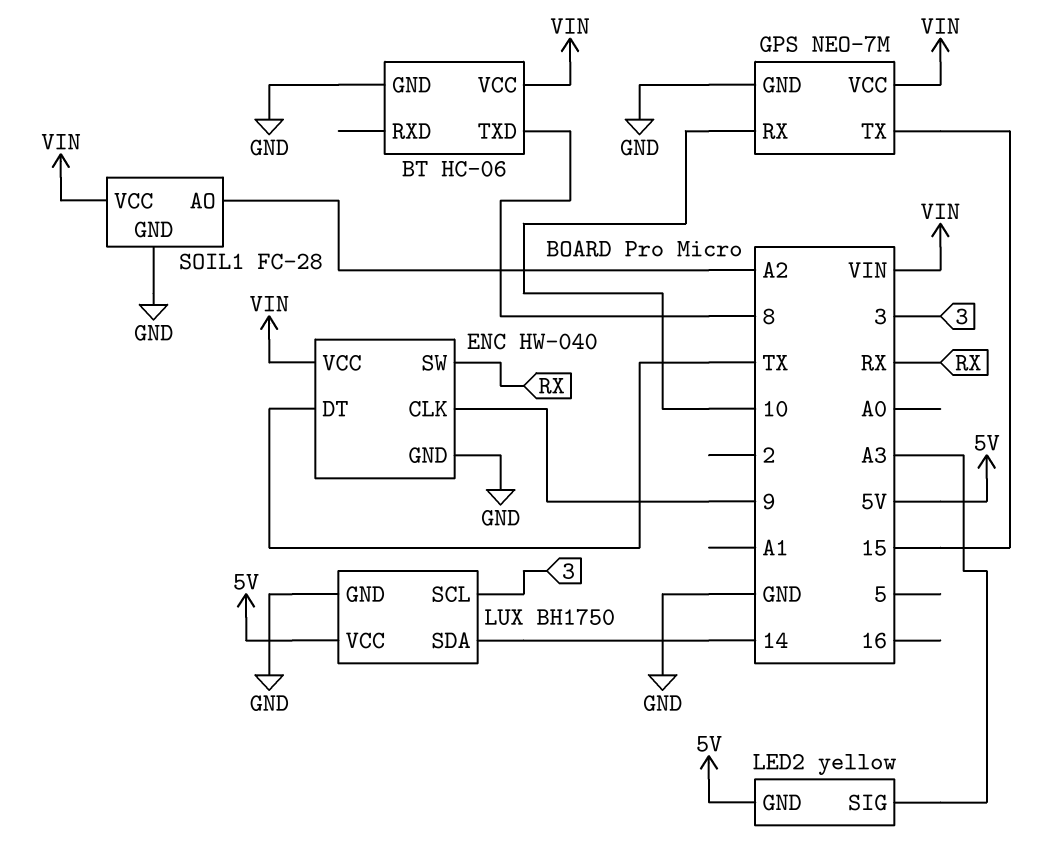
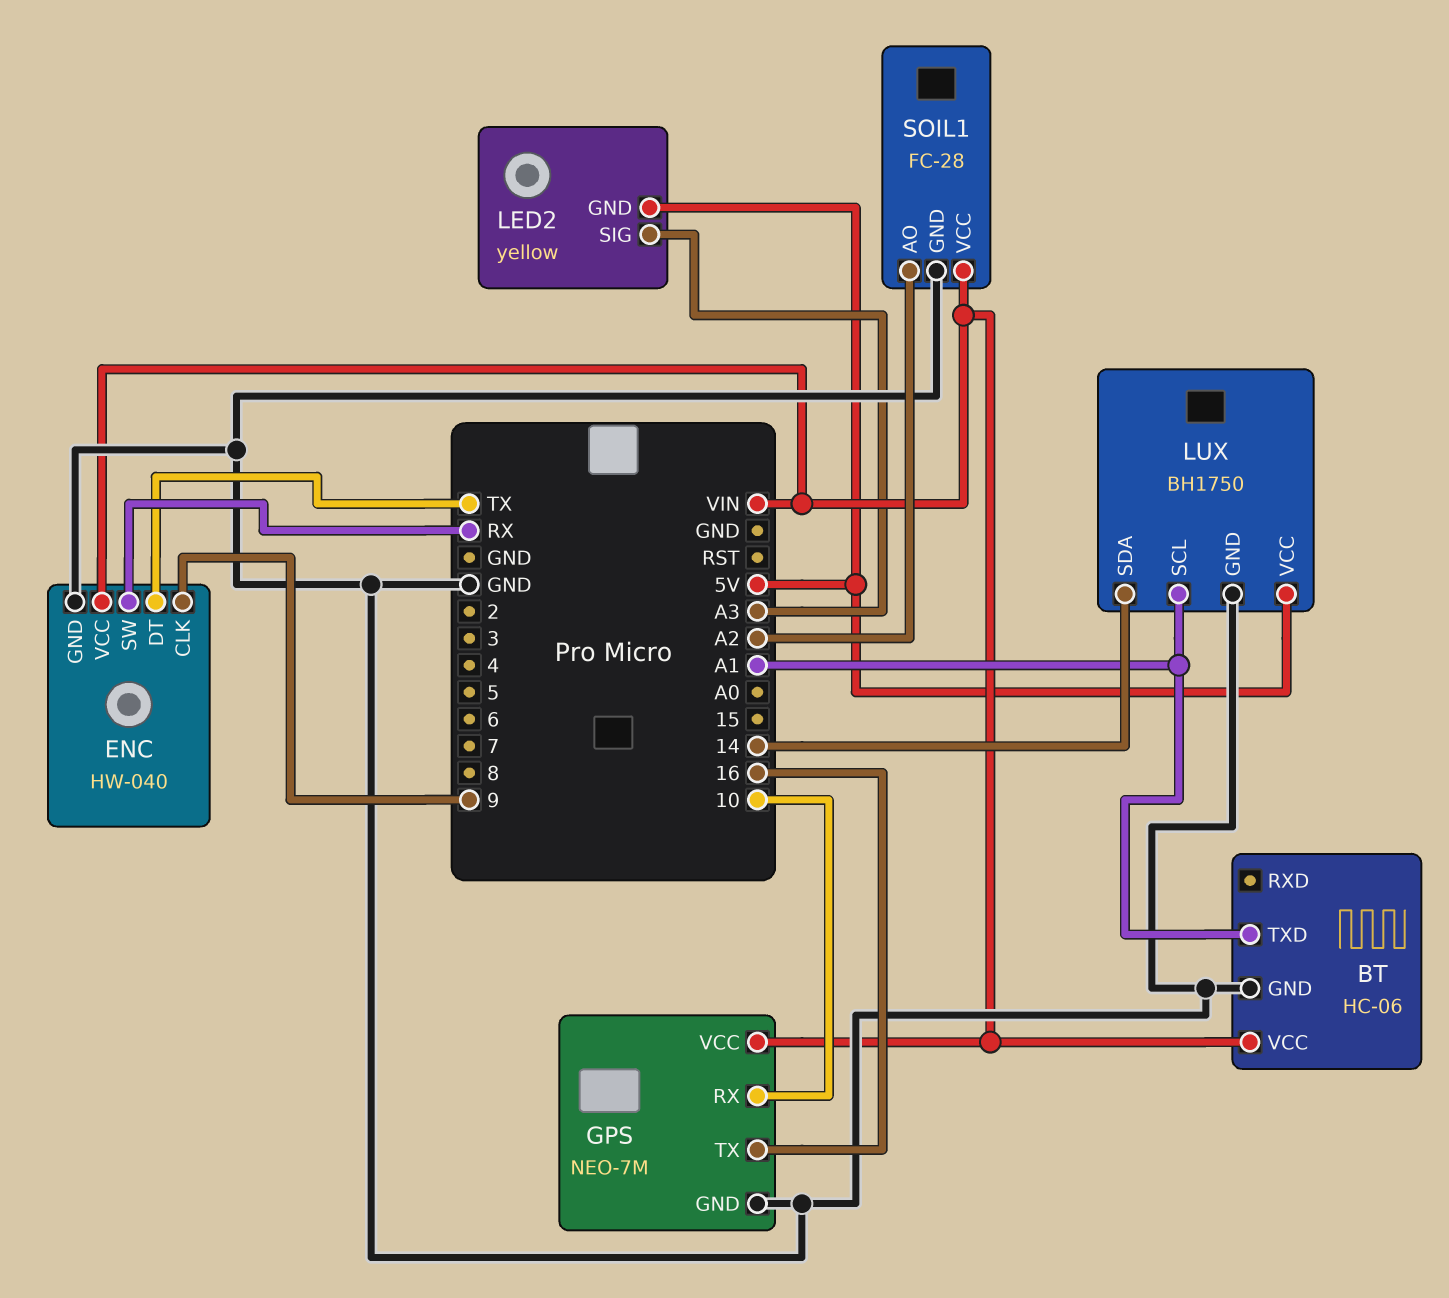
BT pin TXD: 8 -> A1
GPS pin TX: 15 -> 16
LUX pin SCL: 3 -> A1

